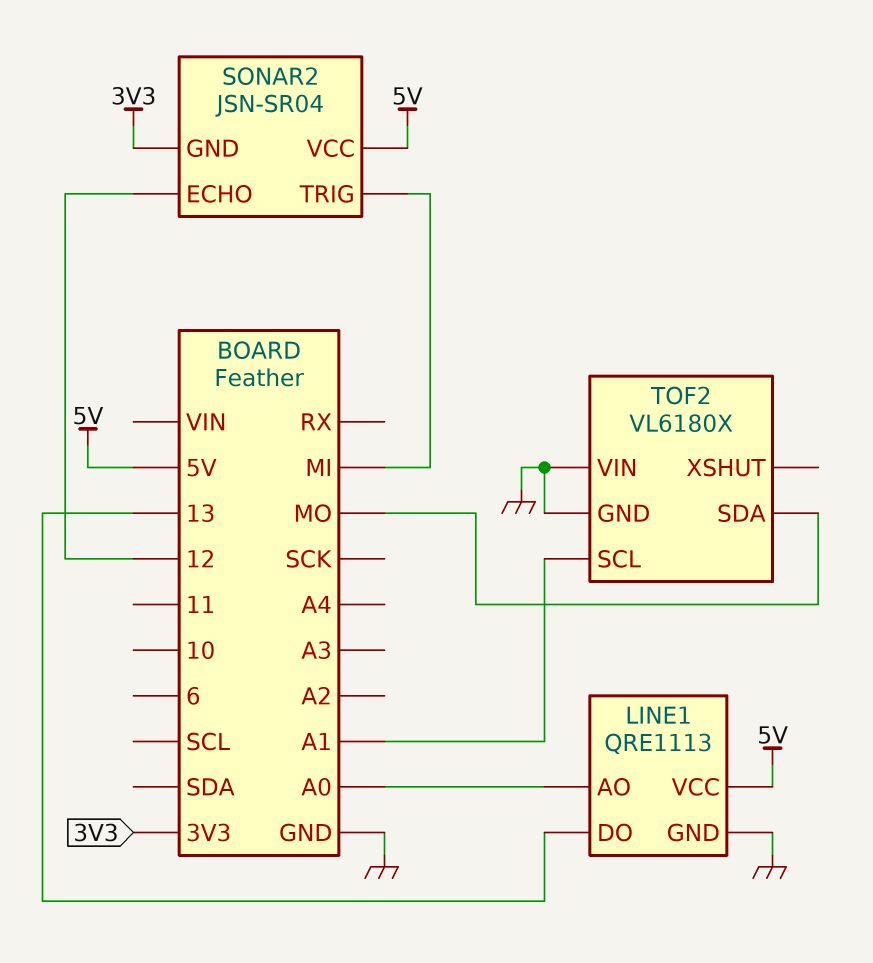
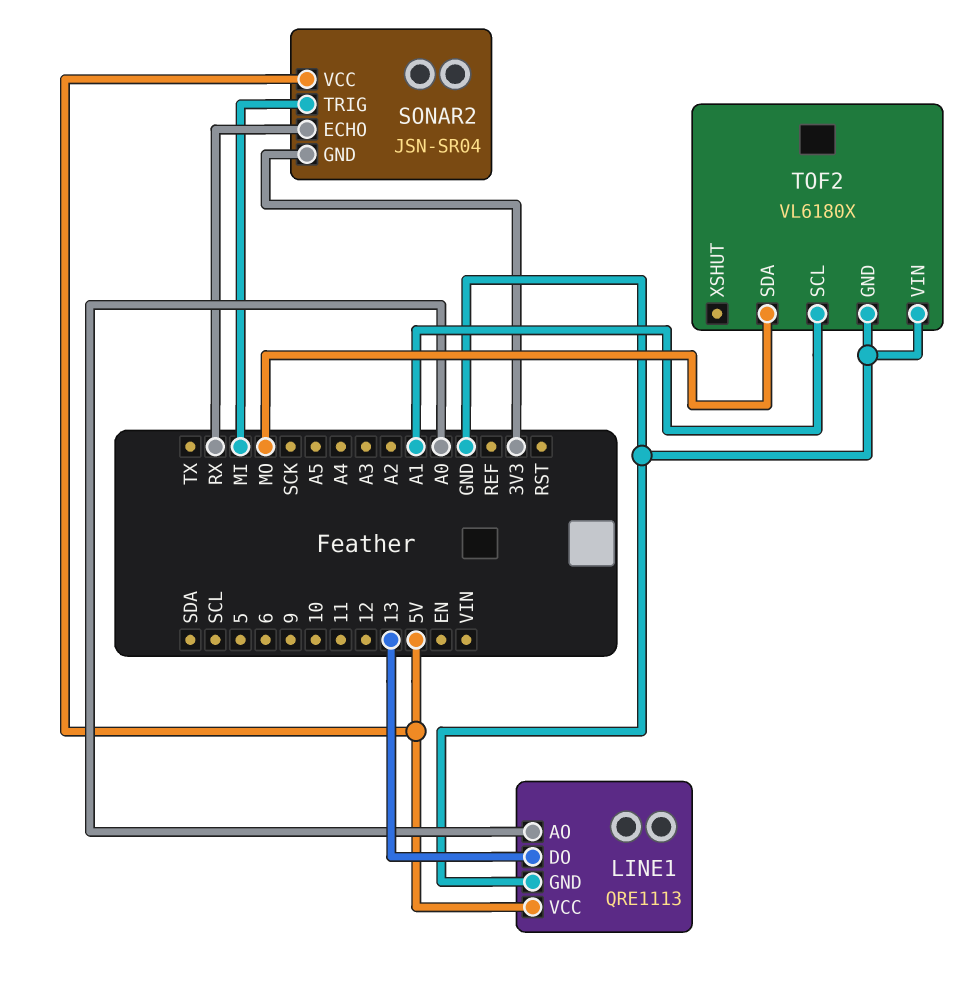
SONAR2 pin ECHO: 12 -> RX

